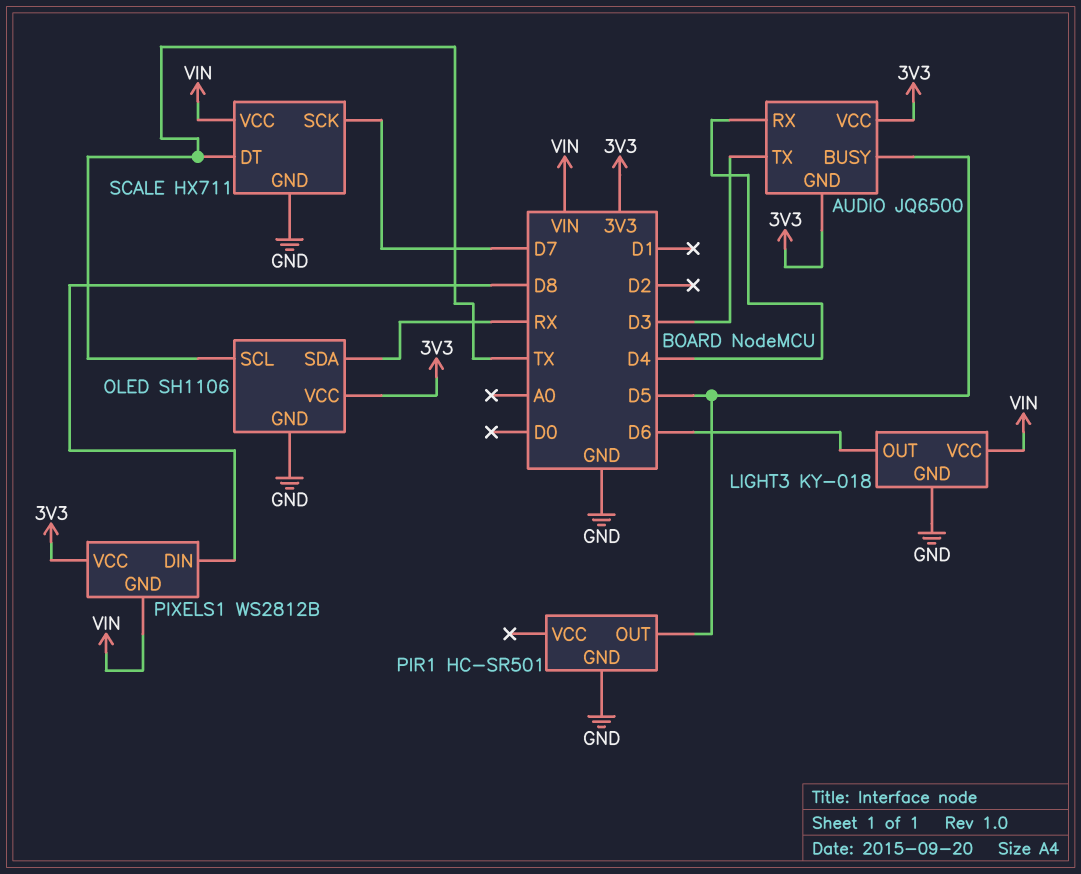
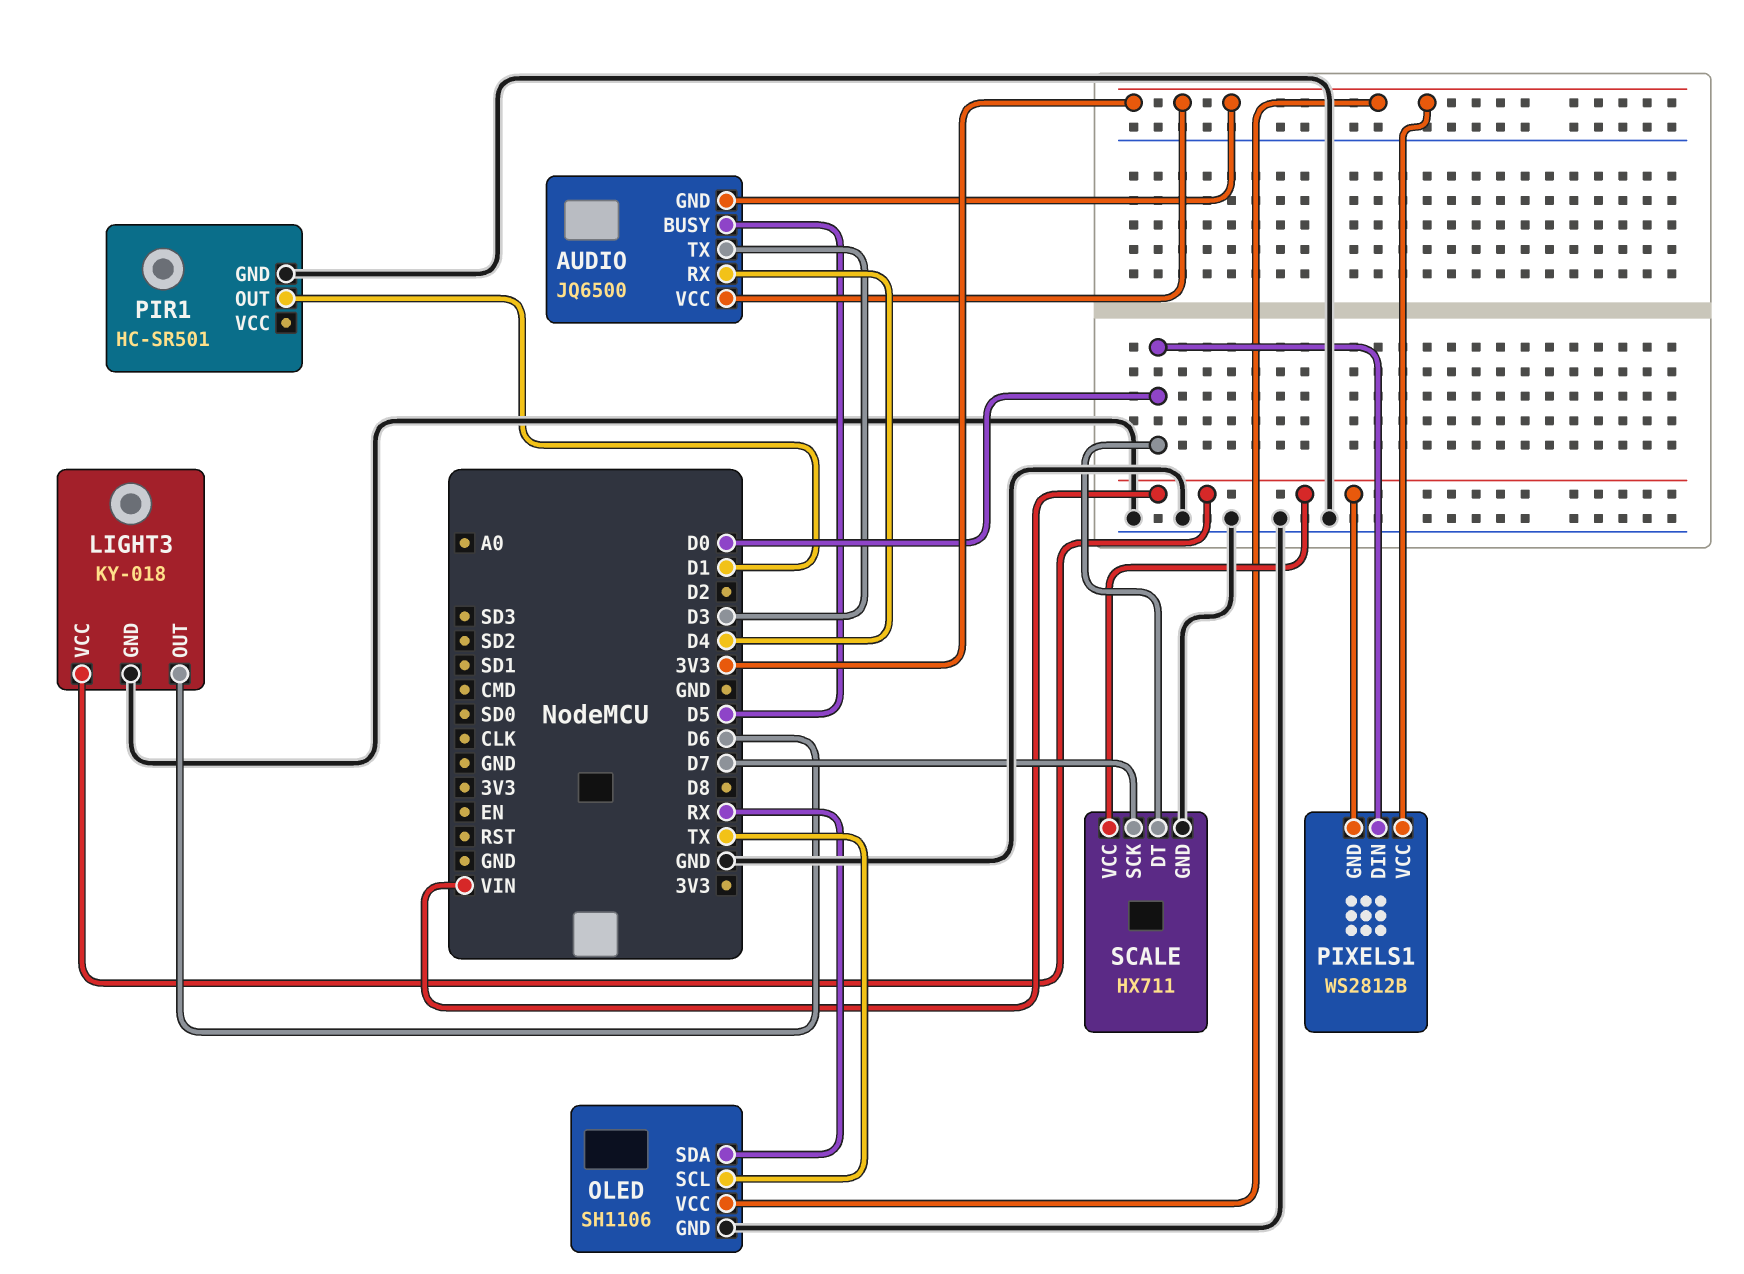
PIR1 pin OUT: D5 -> D1
PIXELS1 pin DIN: D8 -> D0
SCALE pin DT: TX -> D0

